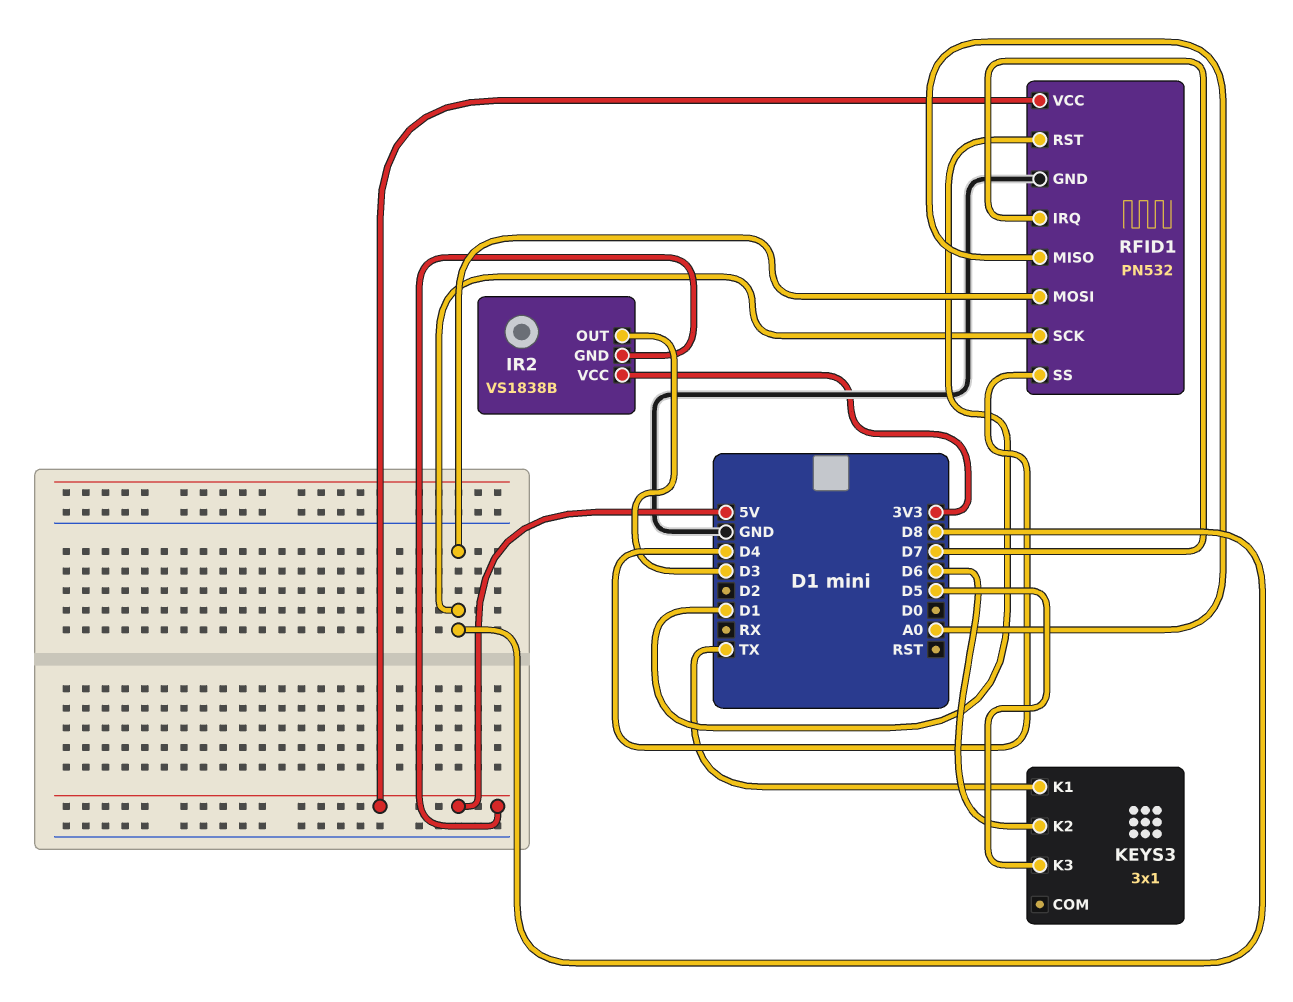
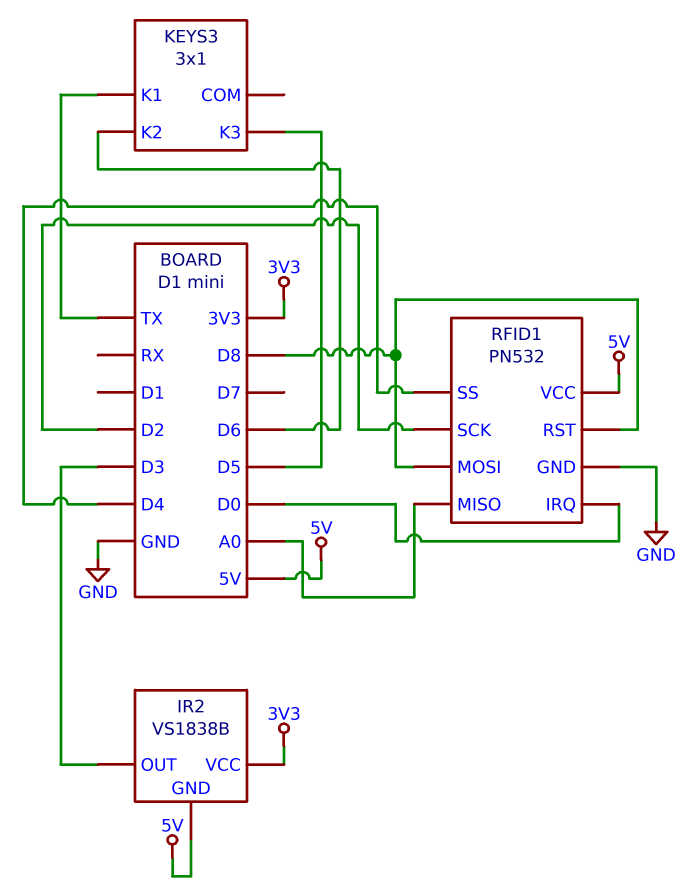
RFID1 pin IRQ: D7 -> D0
RFID1 pin RST: D1 -> D8
RFID1 pin SCK: D8 -> D2

